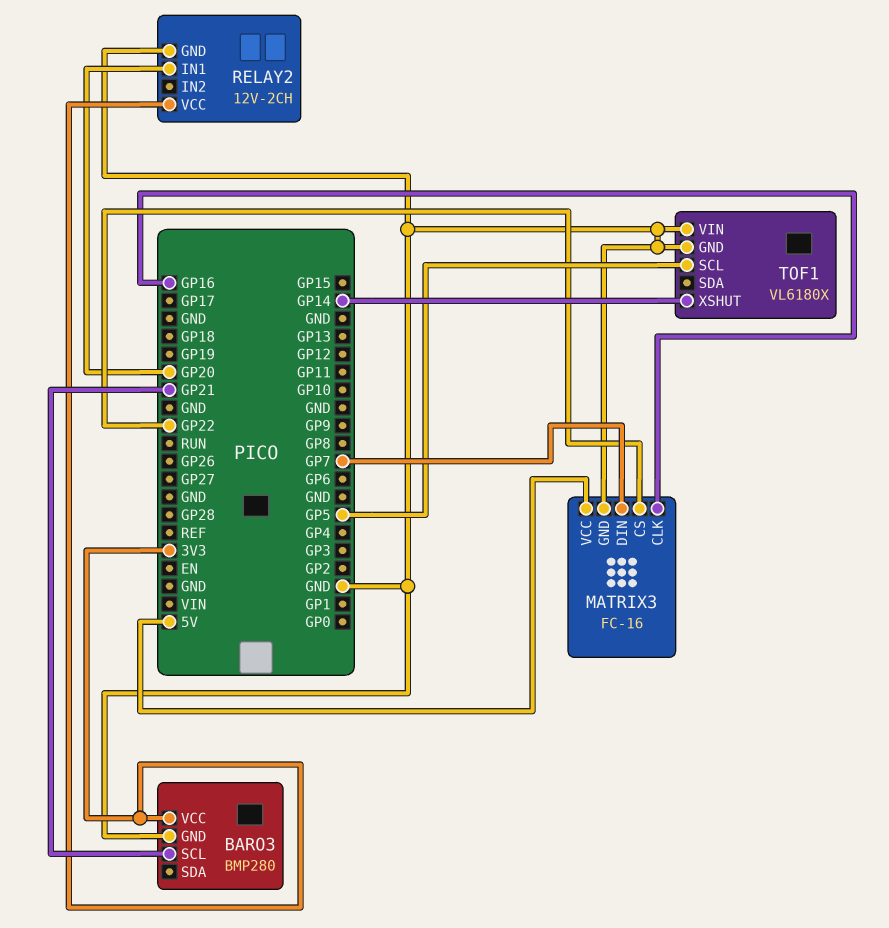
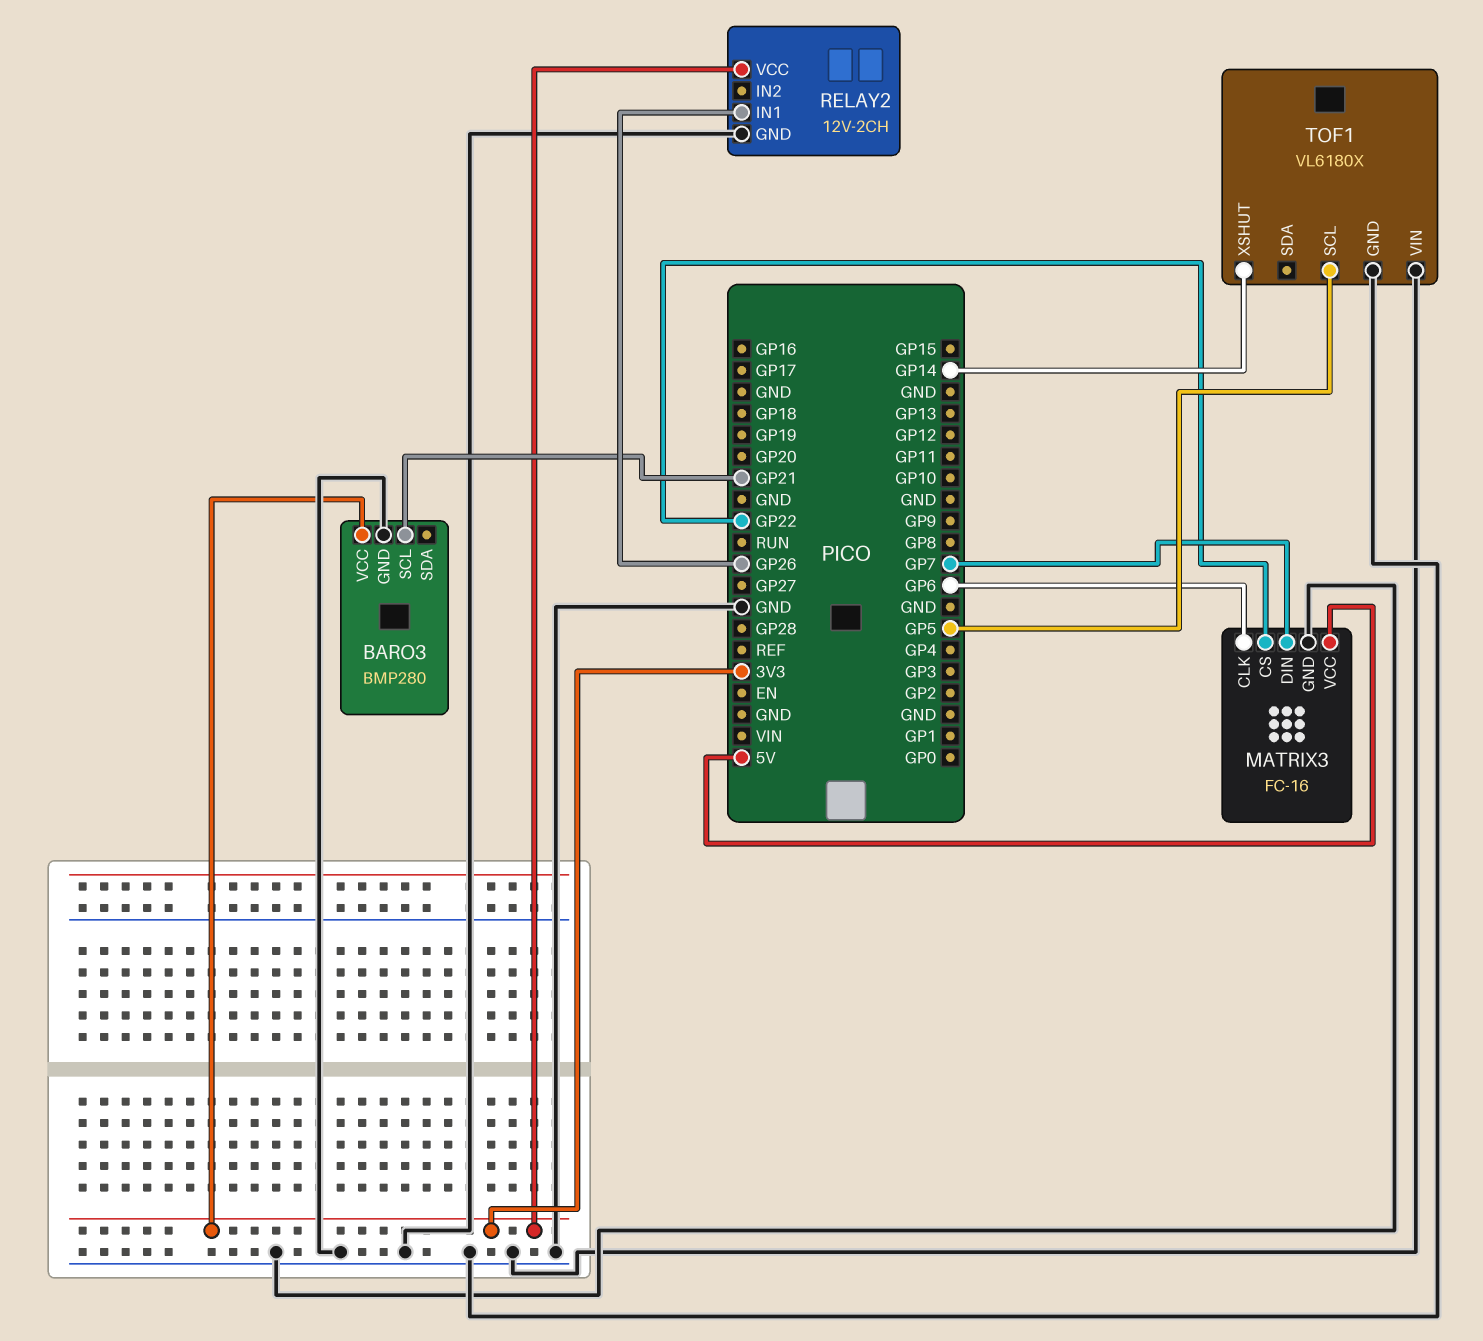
MATRIX3 pin CLK: GP16 -> GP6
RELAY2 pin IN1: GP20 -> GP26

